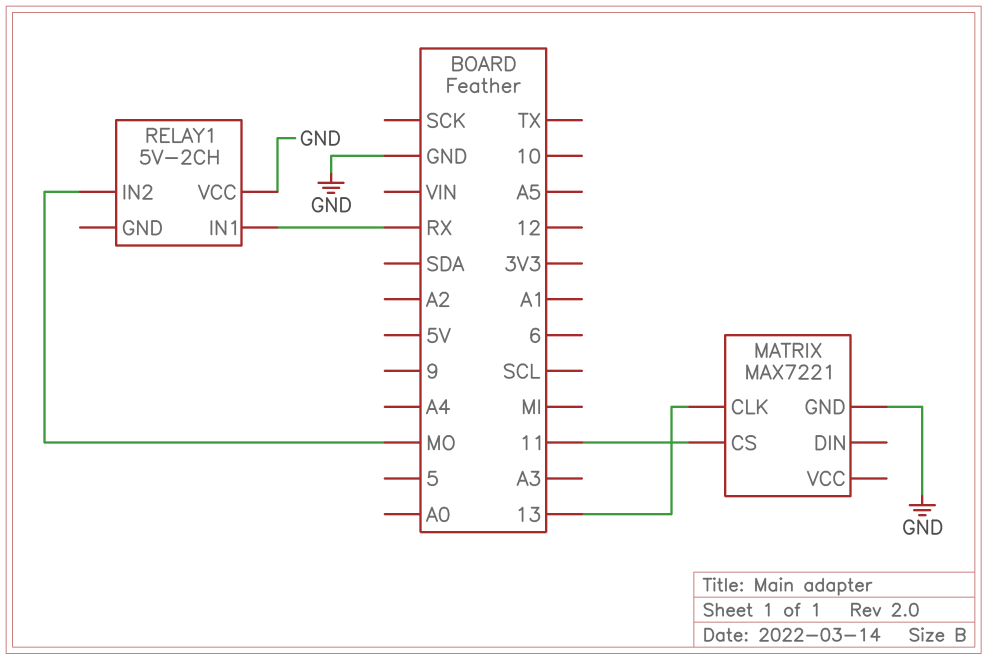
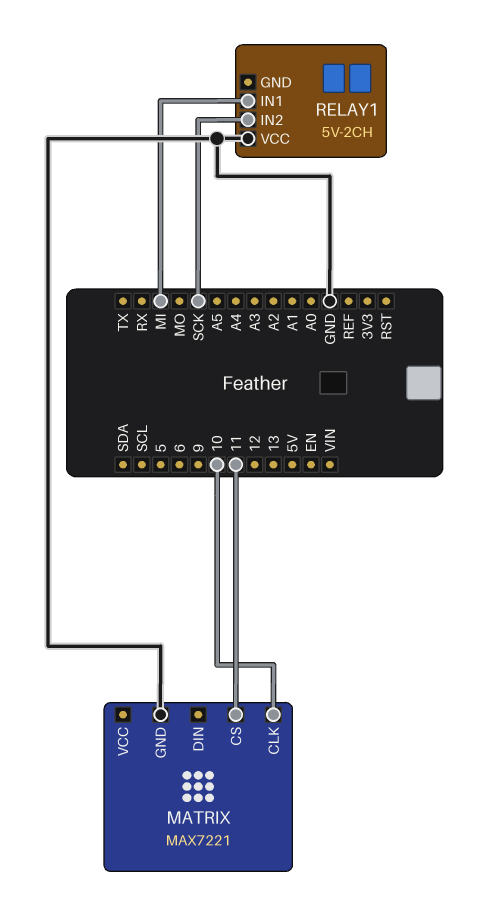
MATRIX pin CLK: 13 -> 10
RELAY1 pin IN1: RX -> MI
RELAY1 pin IN2: MO -> SCK

